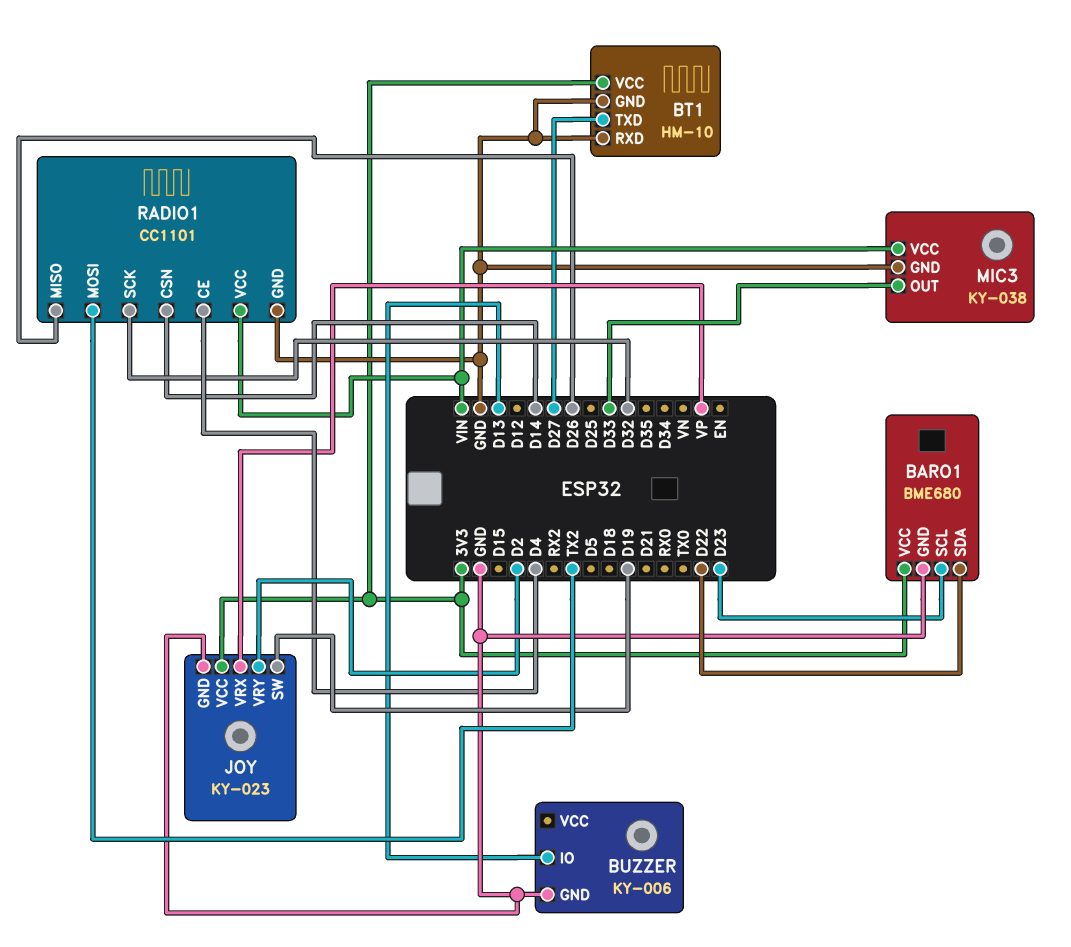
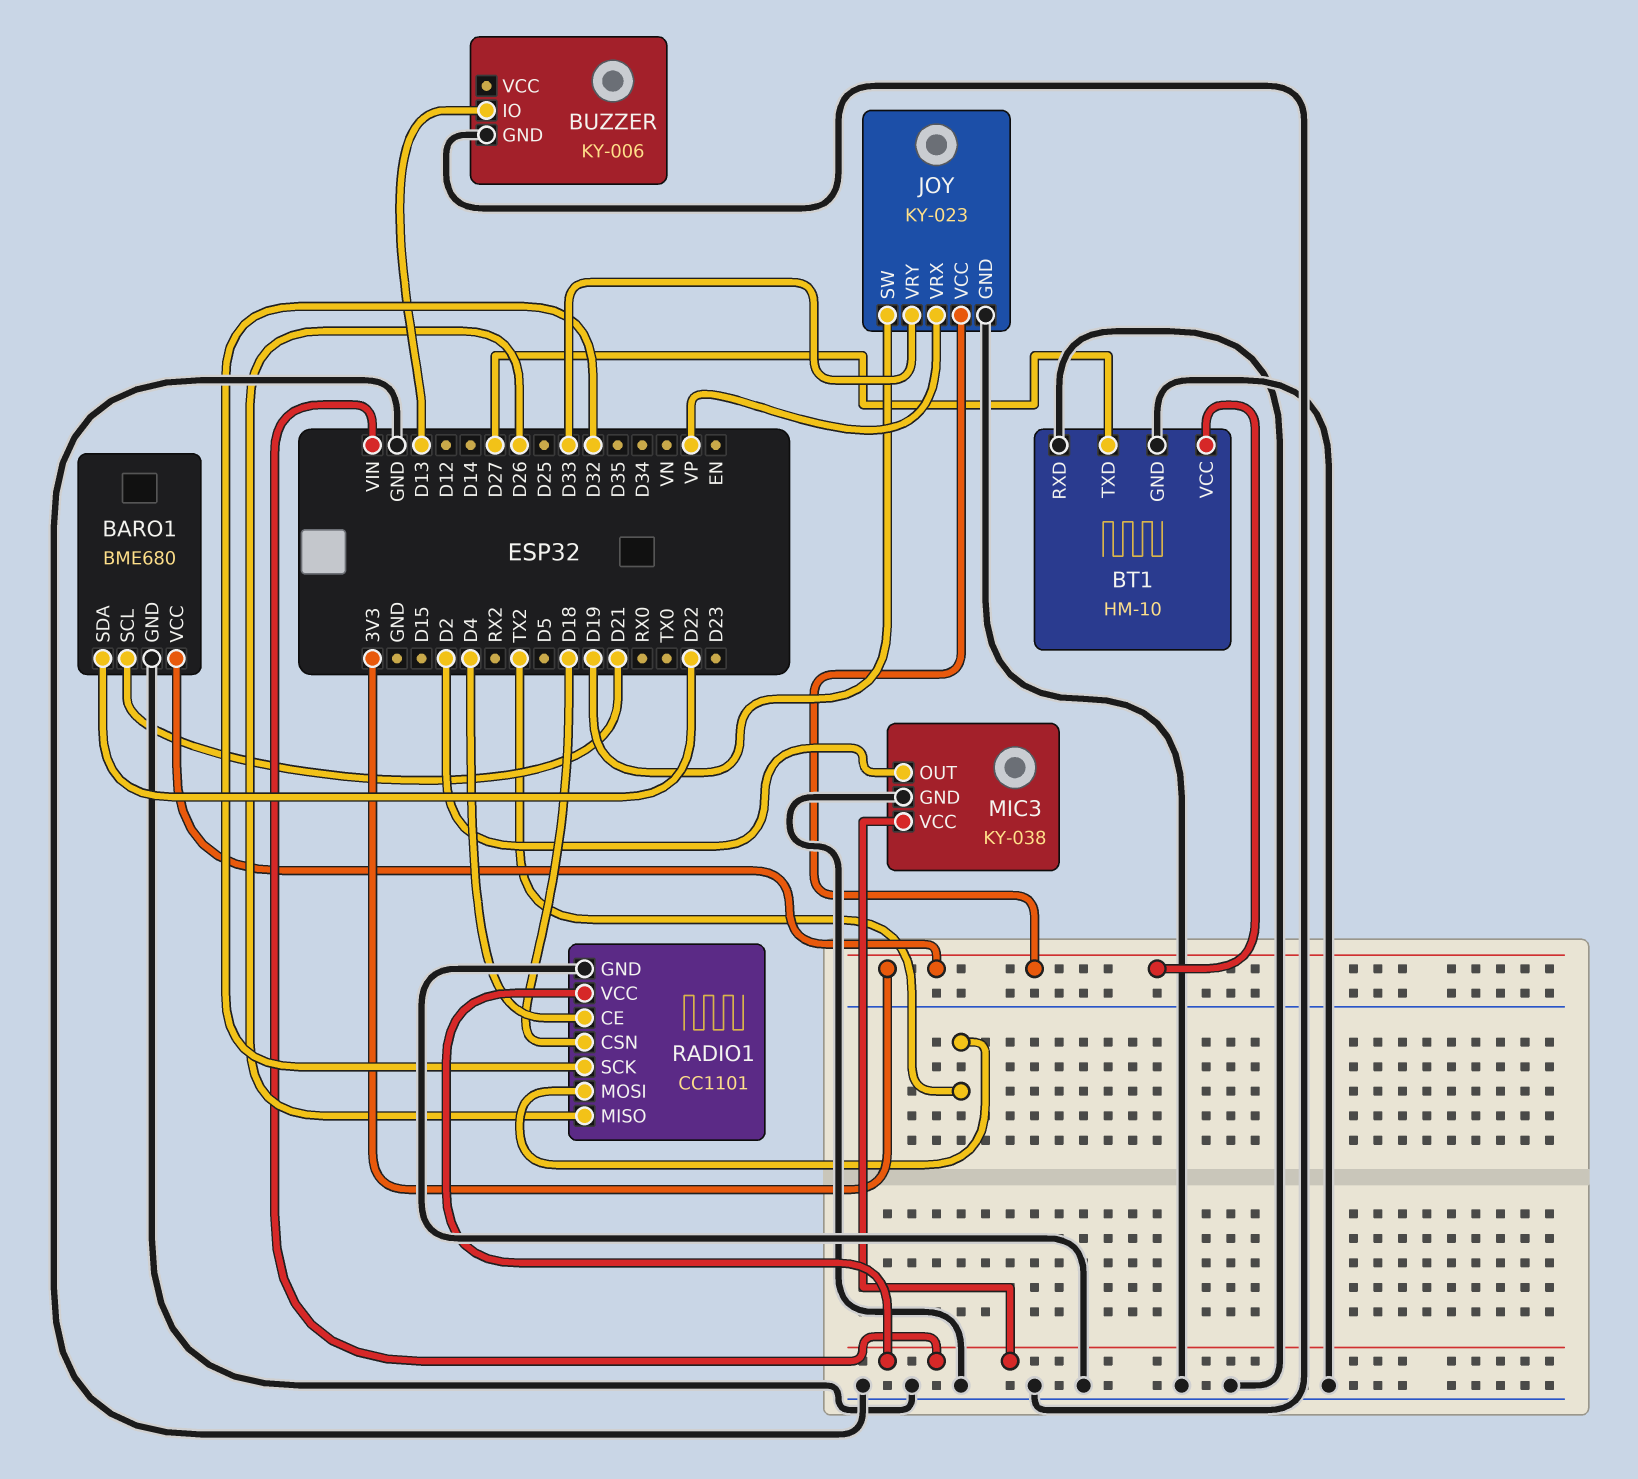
BARO1 pin SCL: D23 -> D21
JOY pin VRY: D2 -> D33
MIC3 pin OUT: D33 -> D2
RADIO1 pin CSN: D14 -> D18

